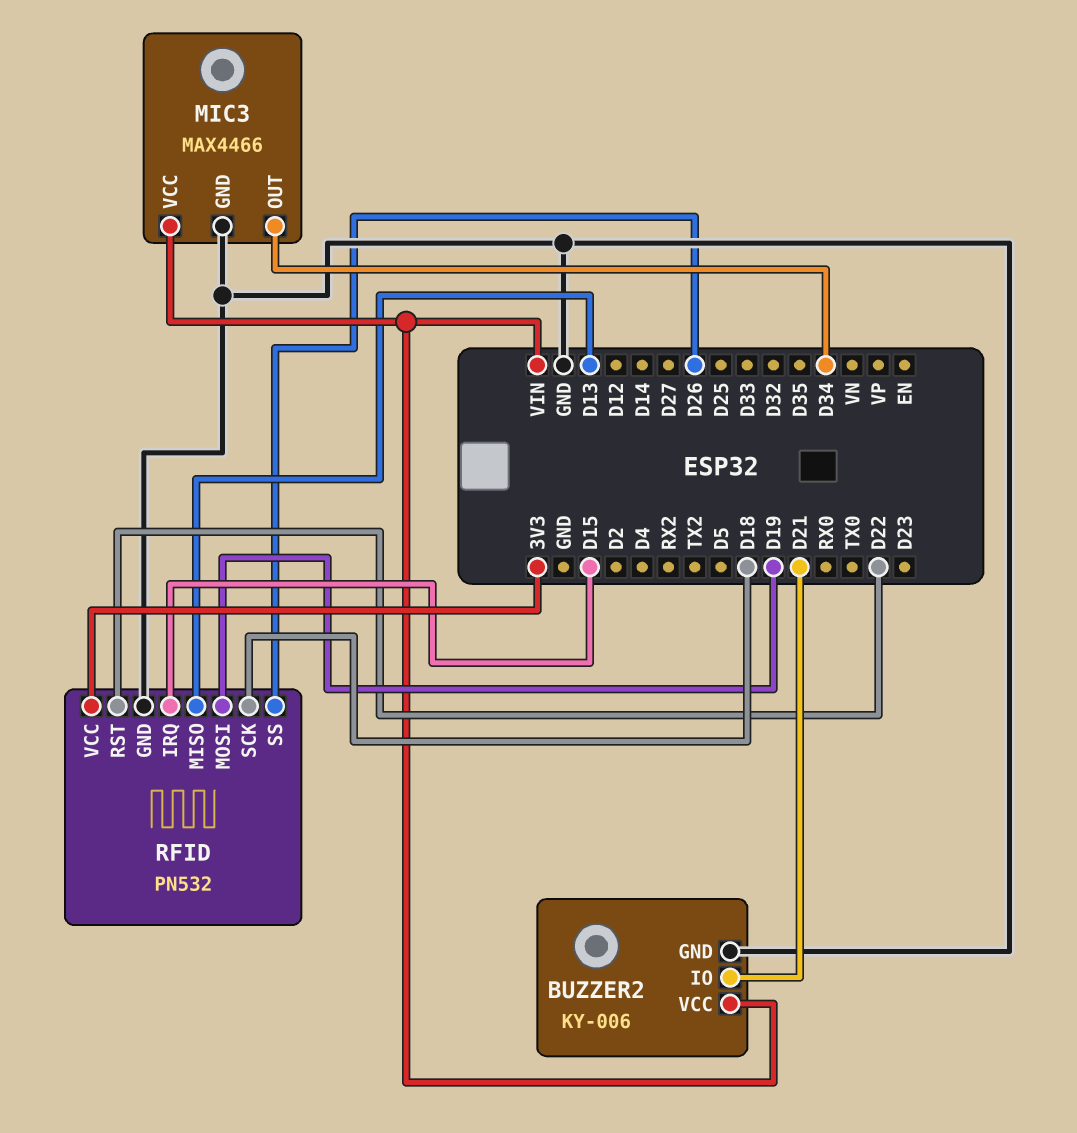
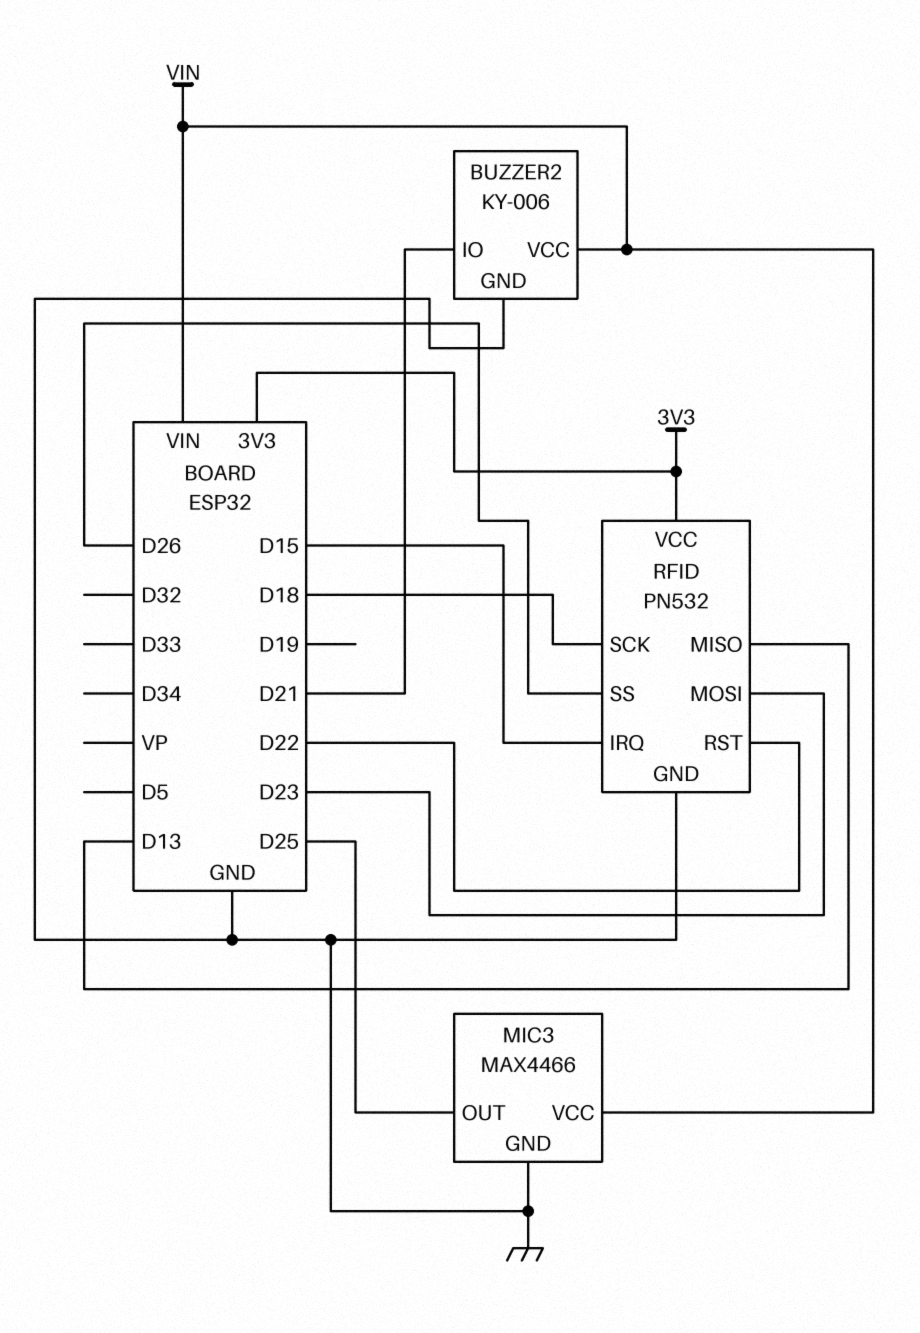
MIC3 pin OUT: D34 -> D25
RFID pin MOSI: D19 -> D23

